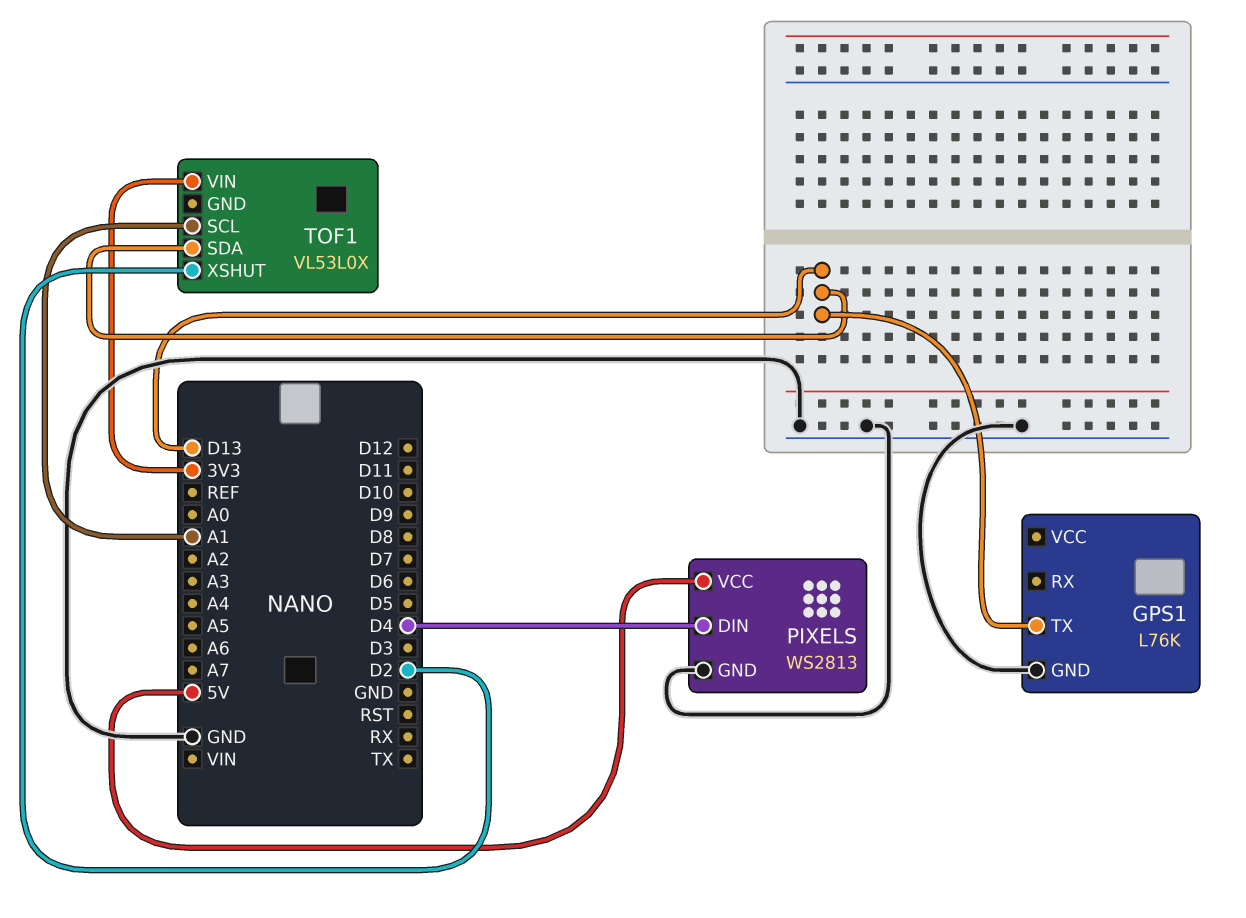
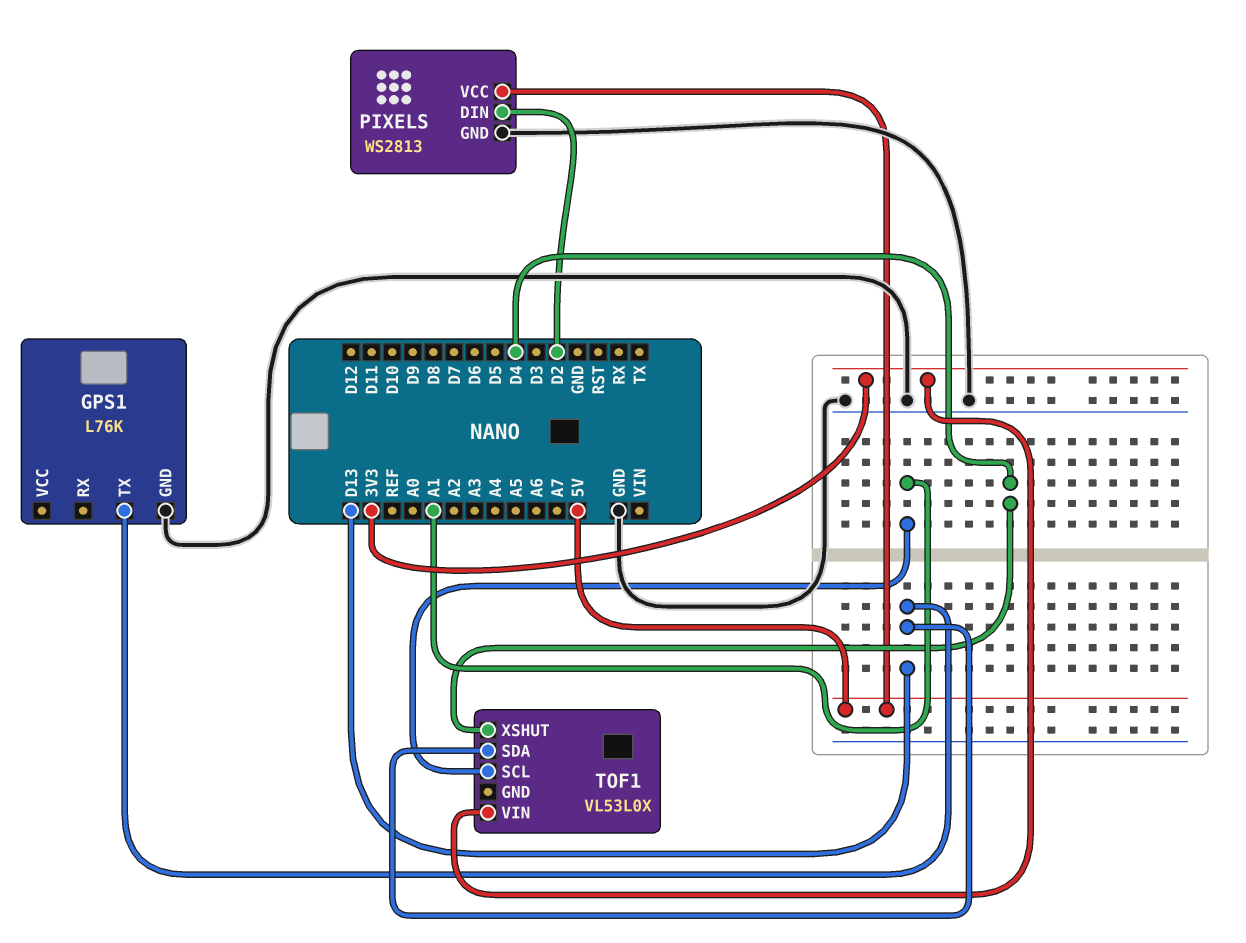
PIXELS pin DIN: D4 -> D2
TOF1 pin XSHUT: D2 -> D4

